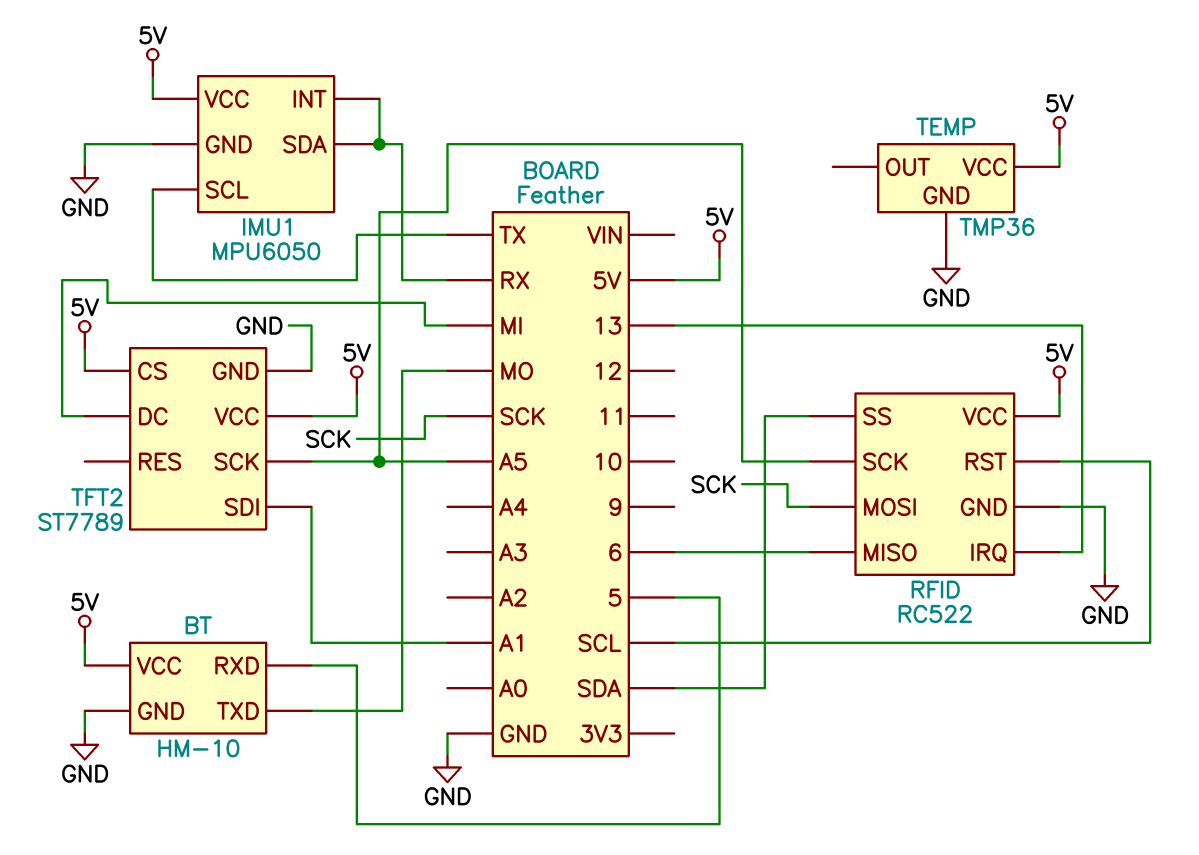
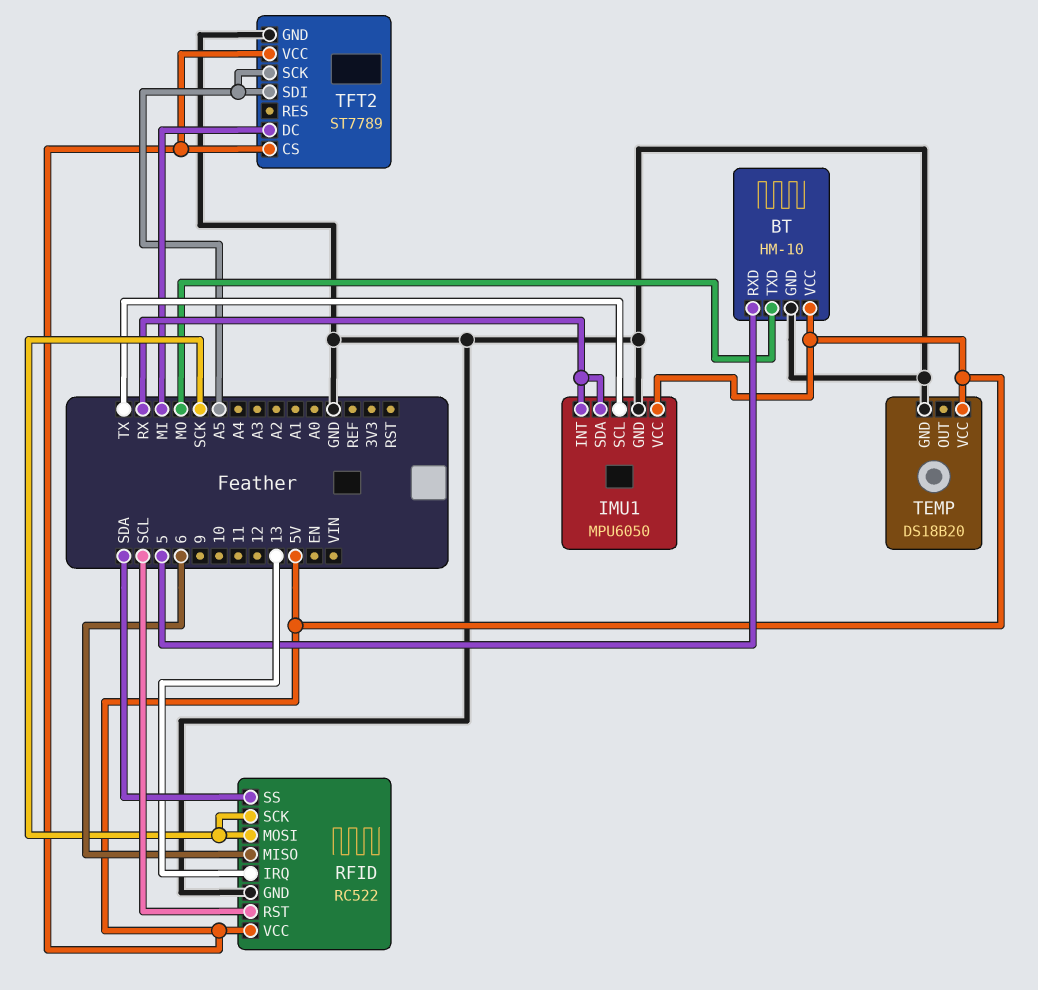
RFID pin SCK: A5 -> SCK
TEMP: TMP36 -> DS18B20
TFT2 pin SDI: A1 -> A5

